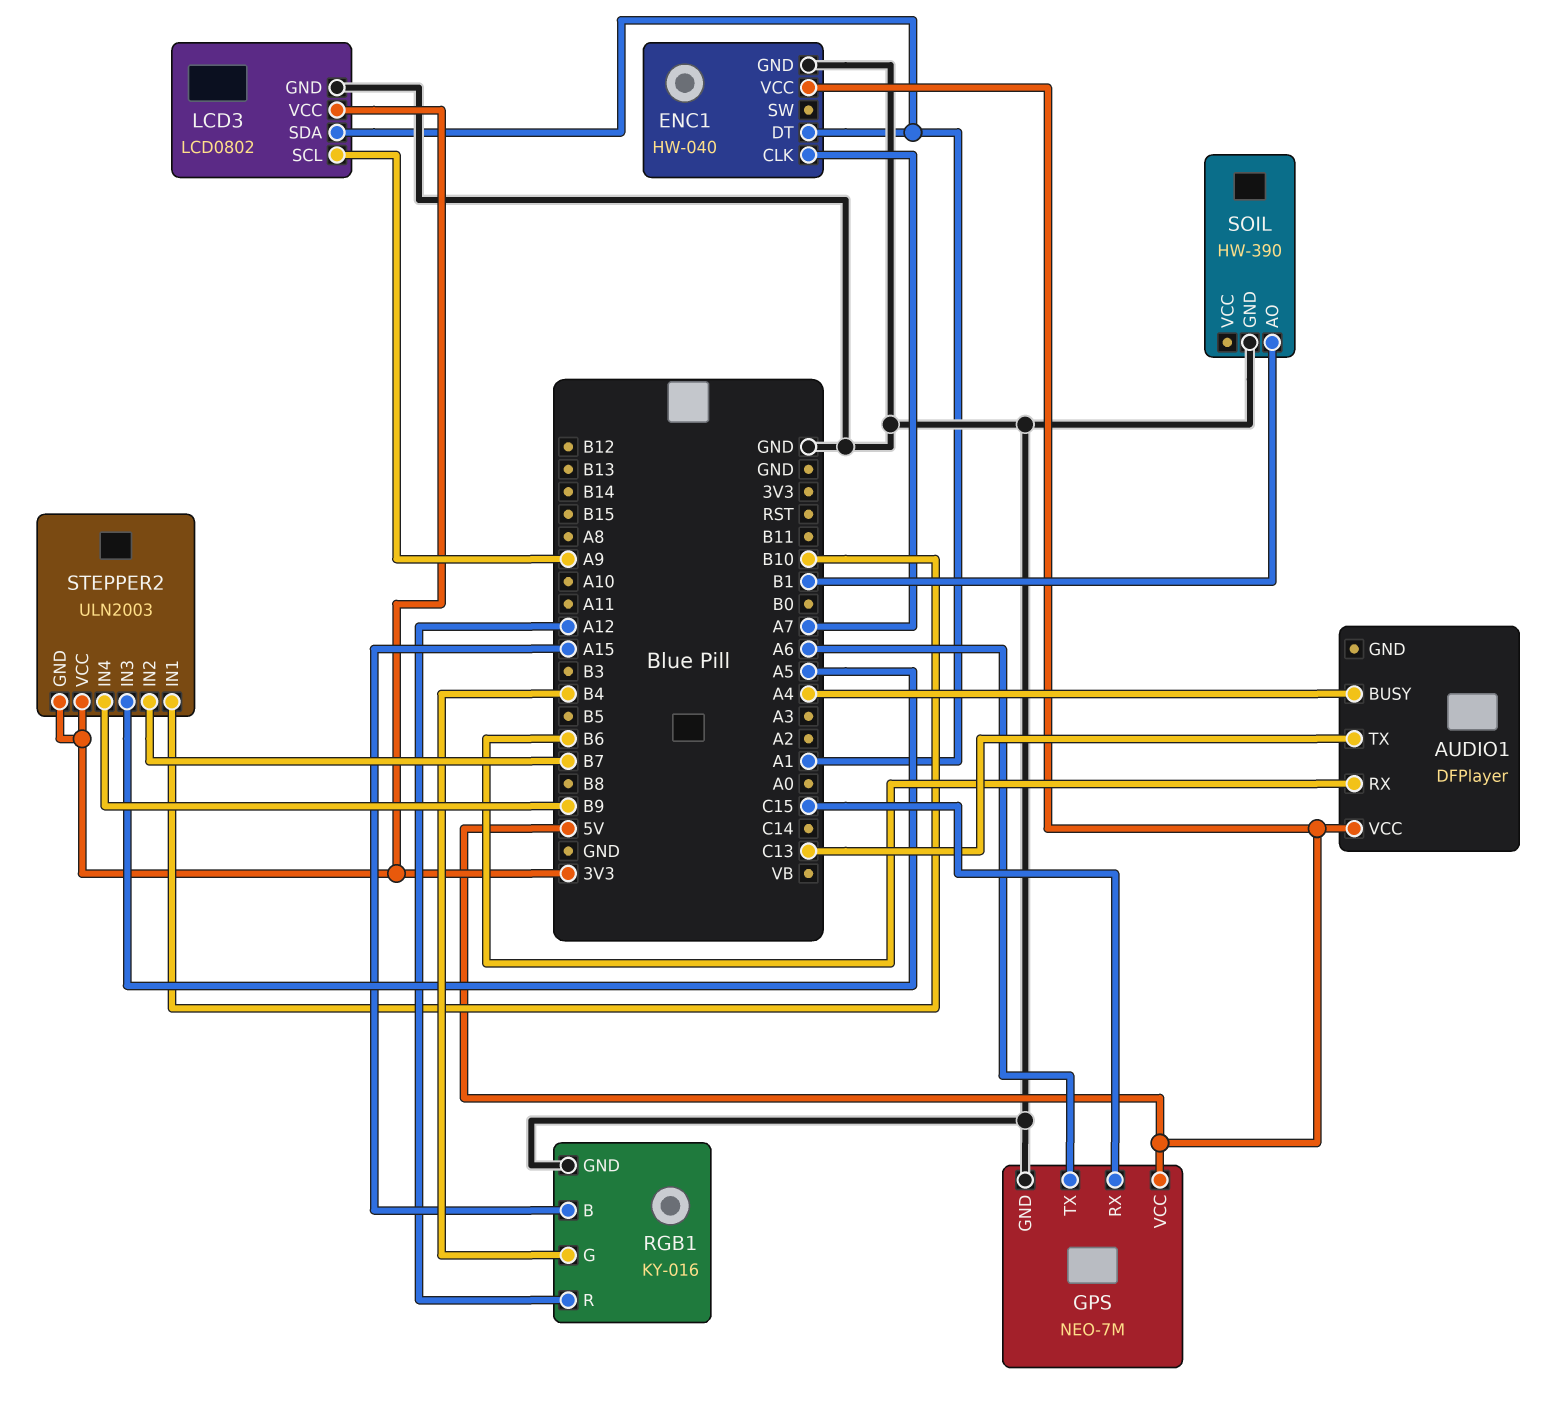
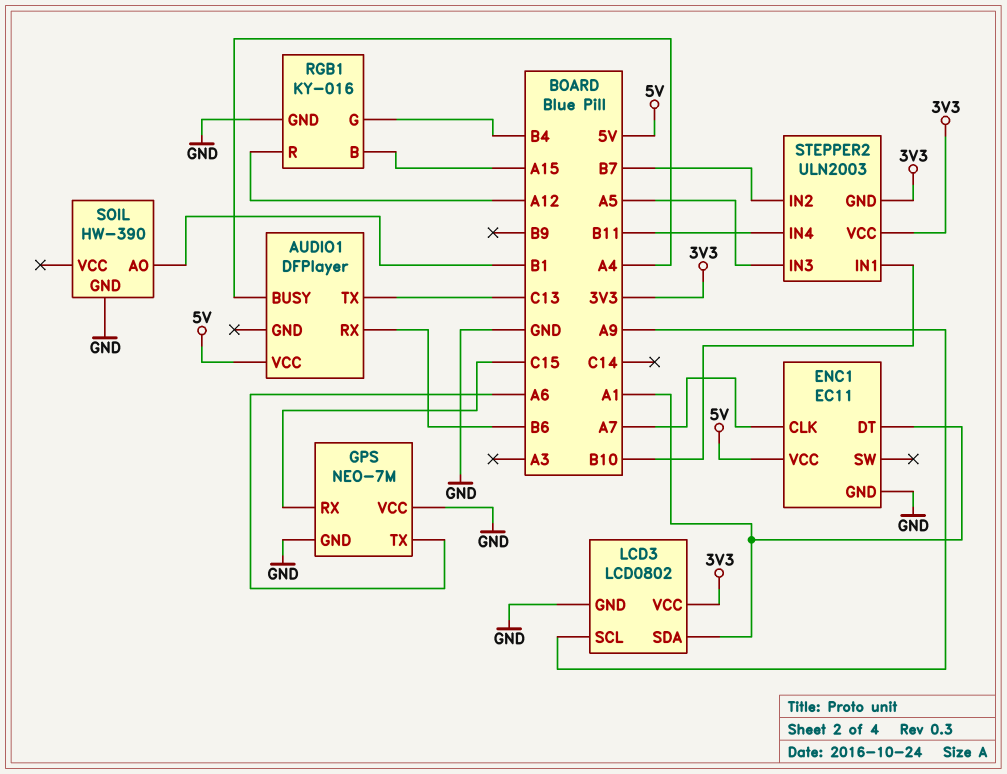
ENC1: HW-040 -> EC11
GPS pin VCC: 5V -> GND
STEPPER2 pin IN4: B9 -> B11

